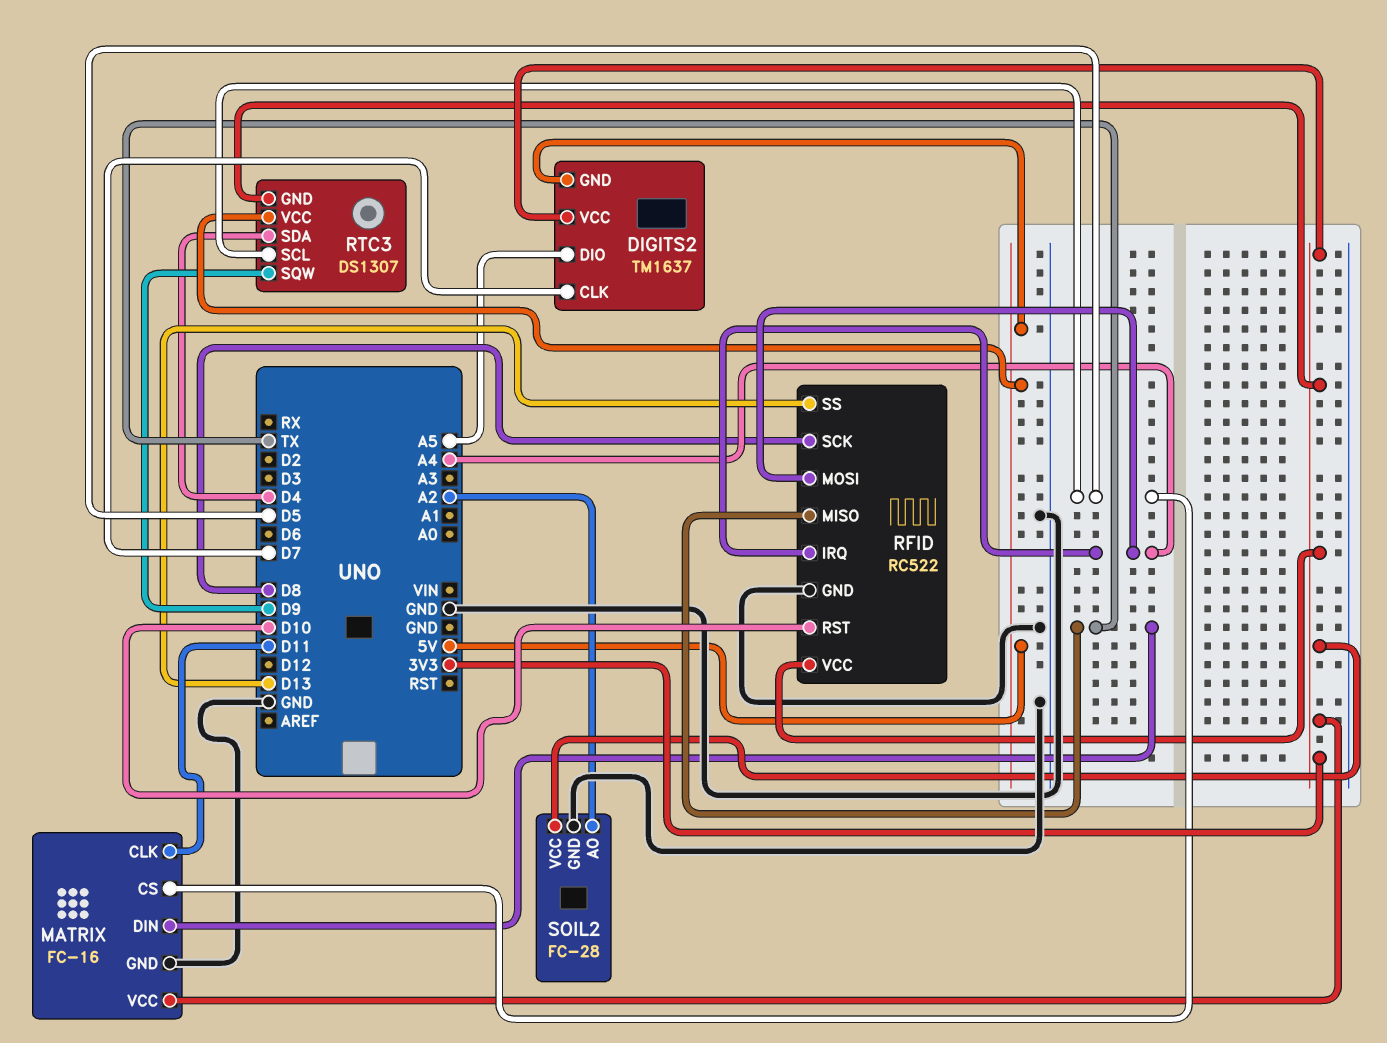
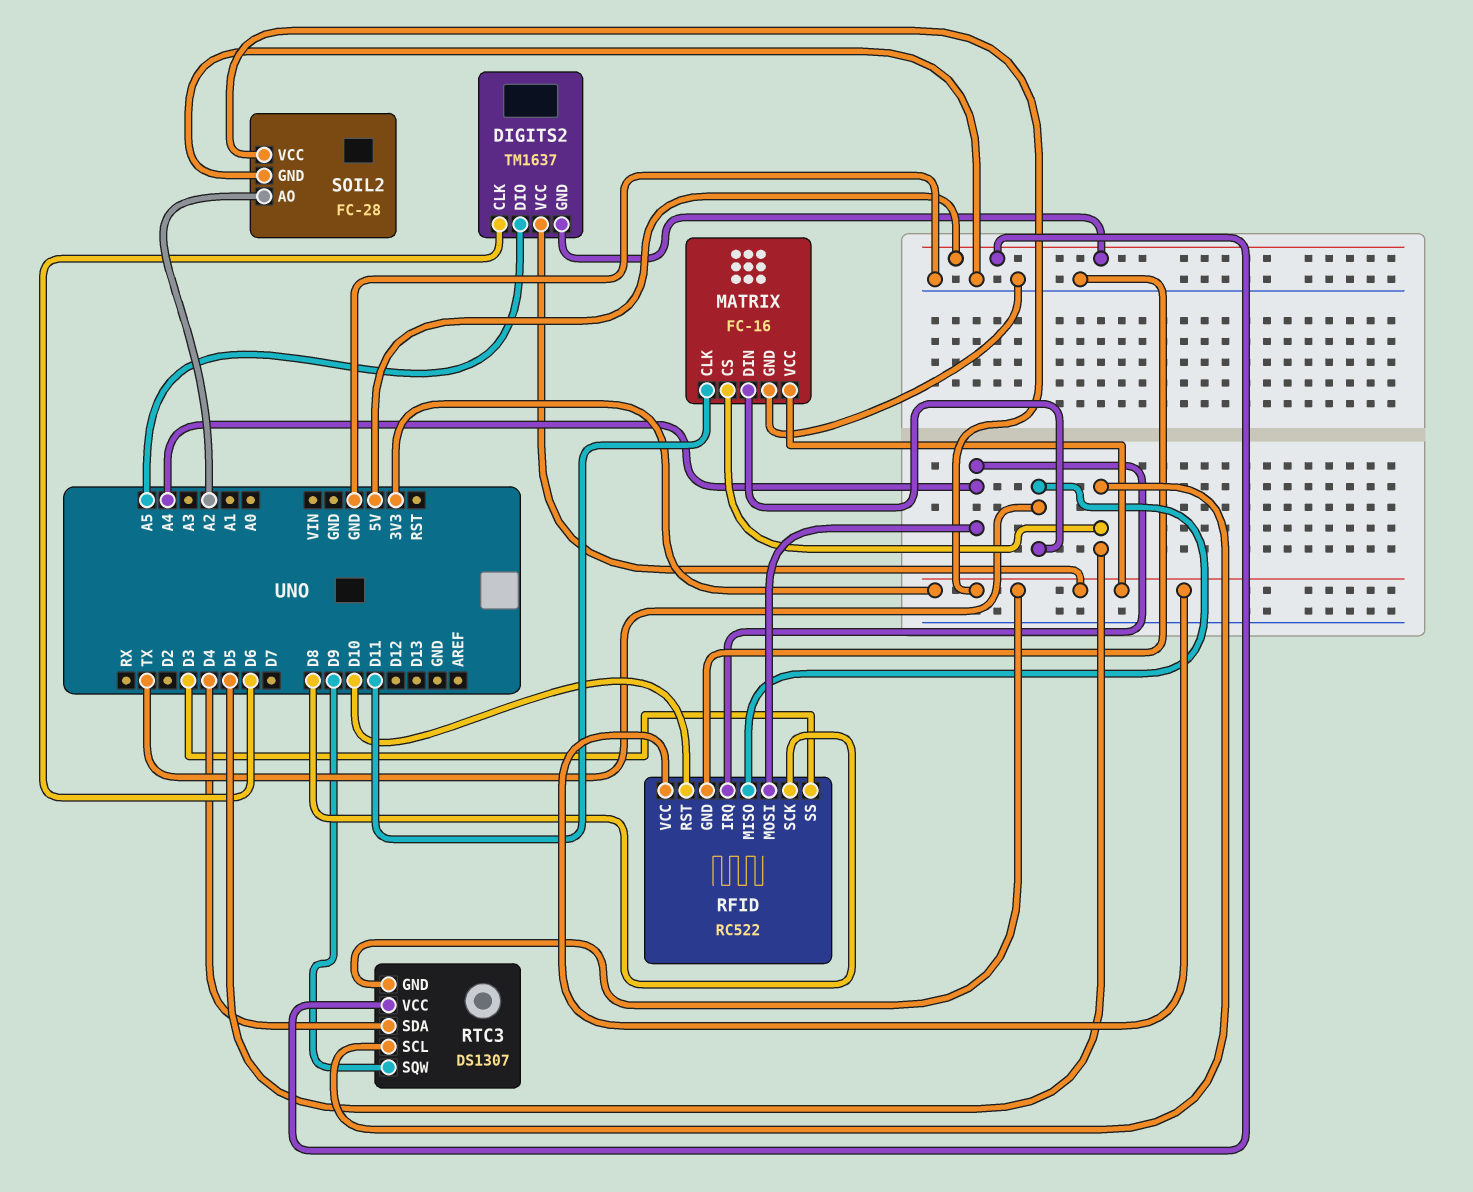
DIGITS2 pin CLK: D7 -> D6
RFID pin SS: D13 -> D3

